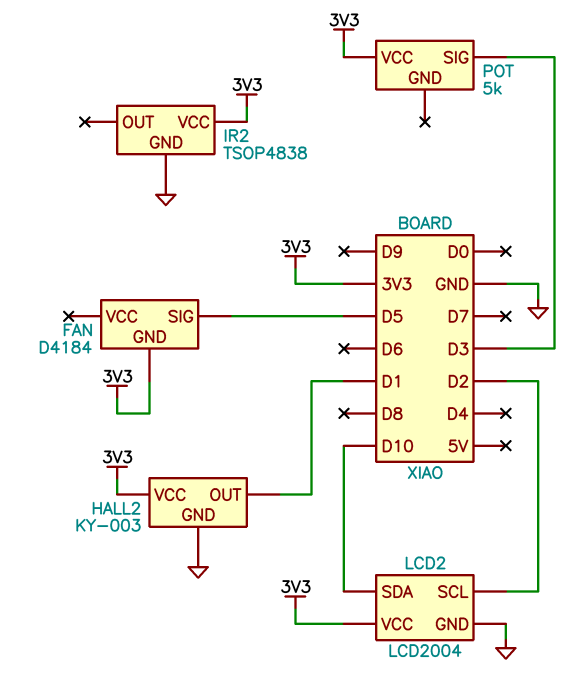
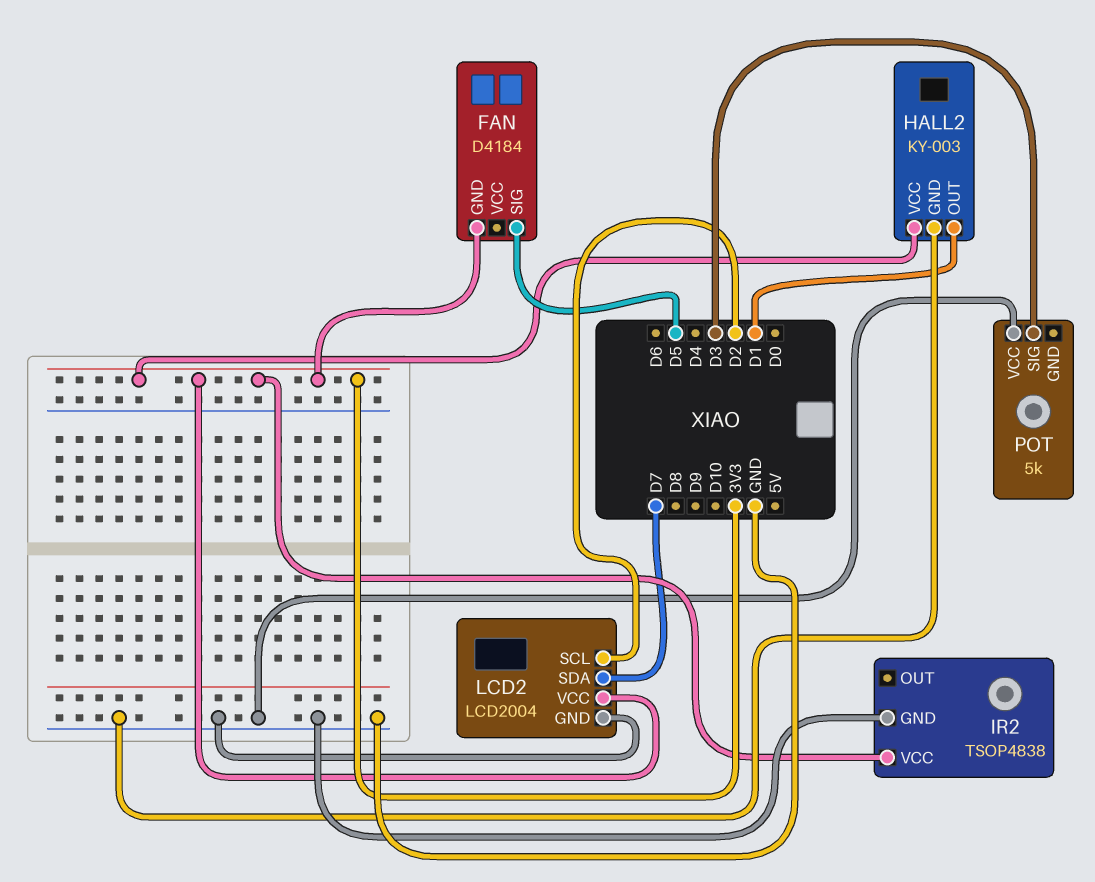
LCD2 pin SDA: D10 -> D7
POT pin VCC: 3V3 -> GND

